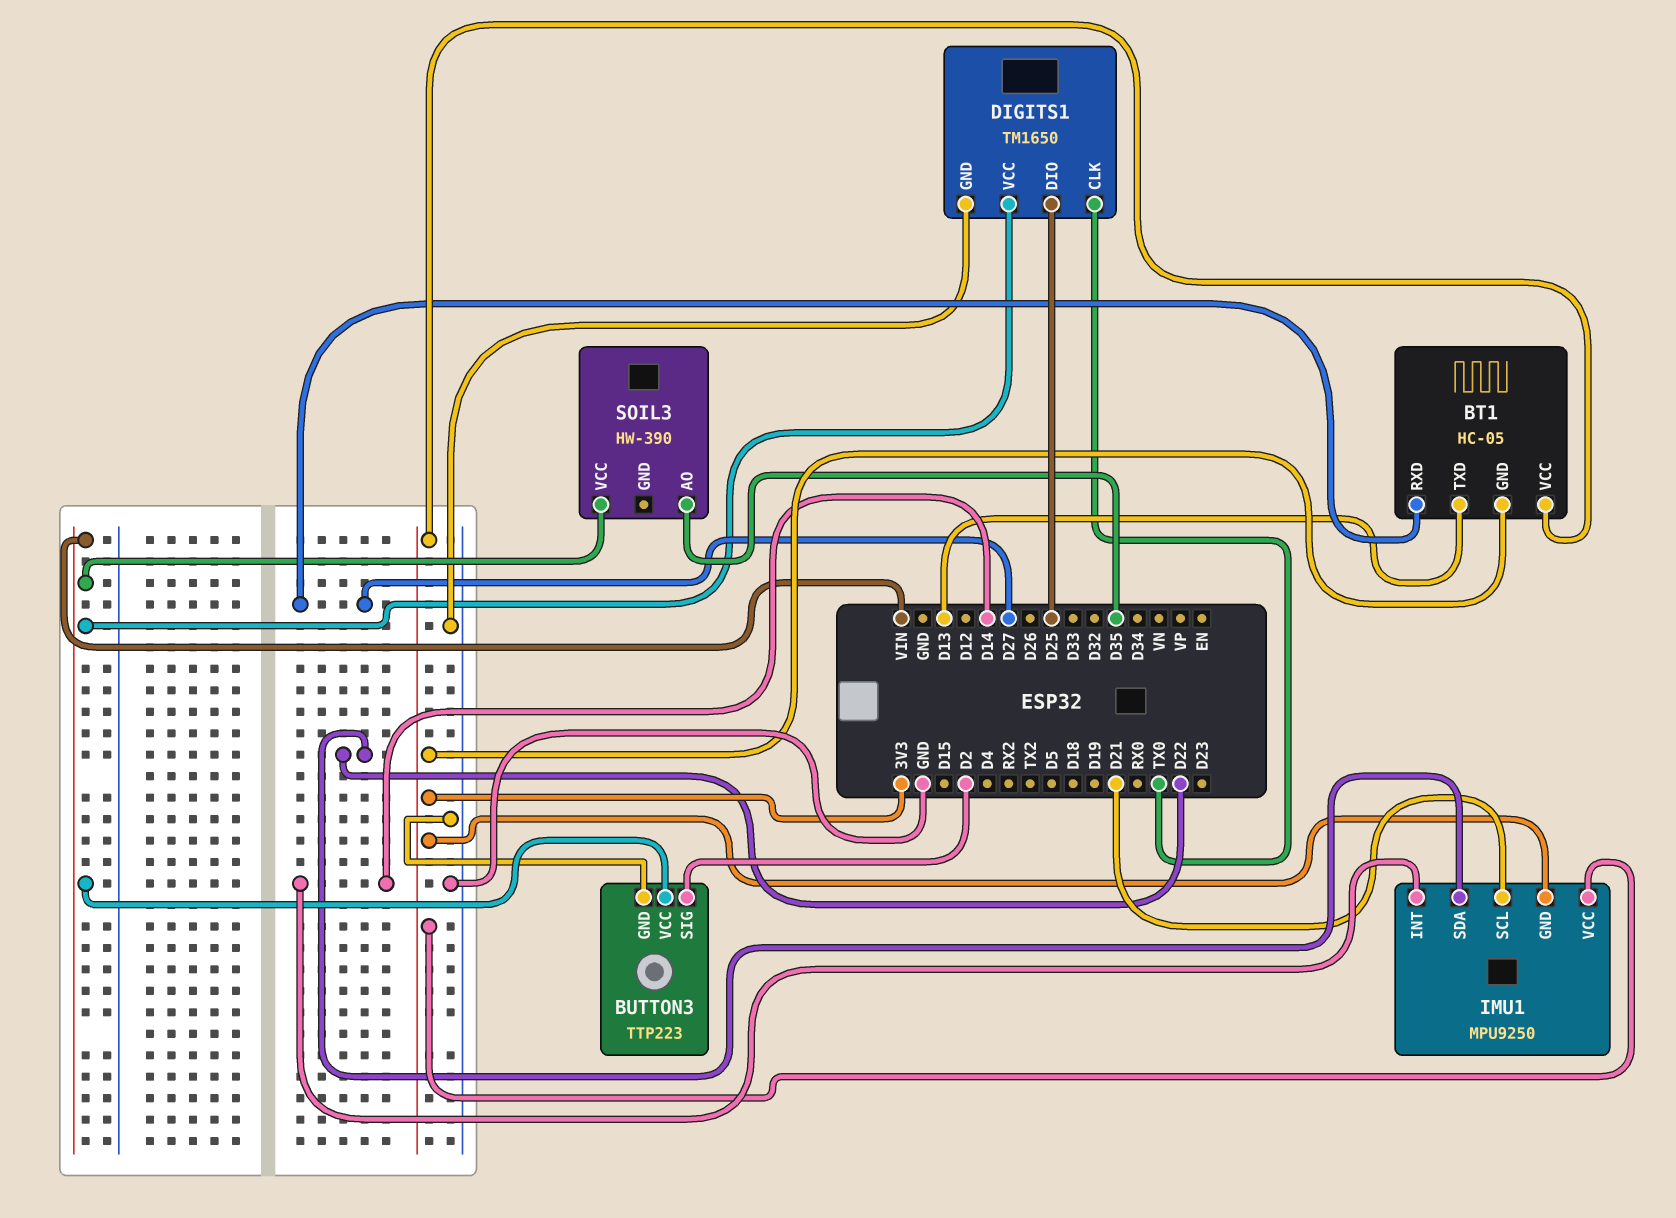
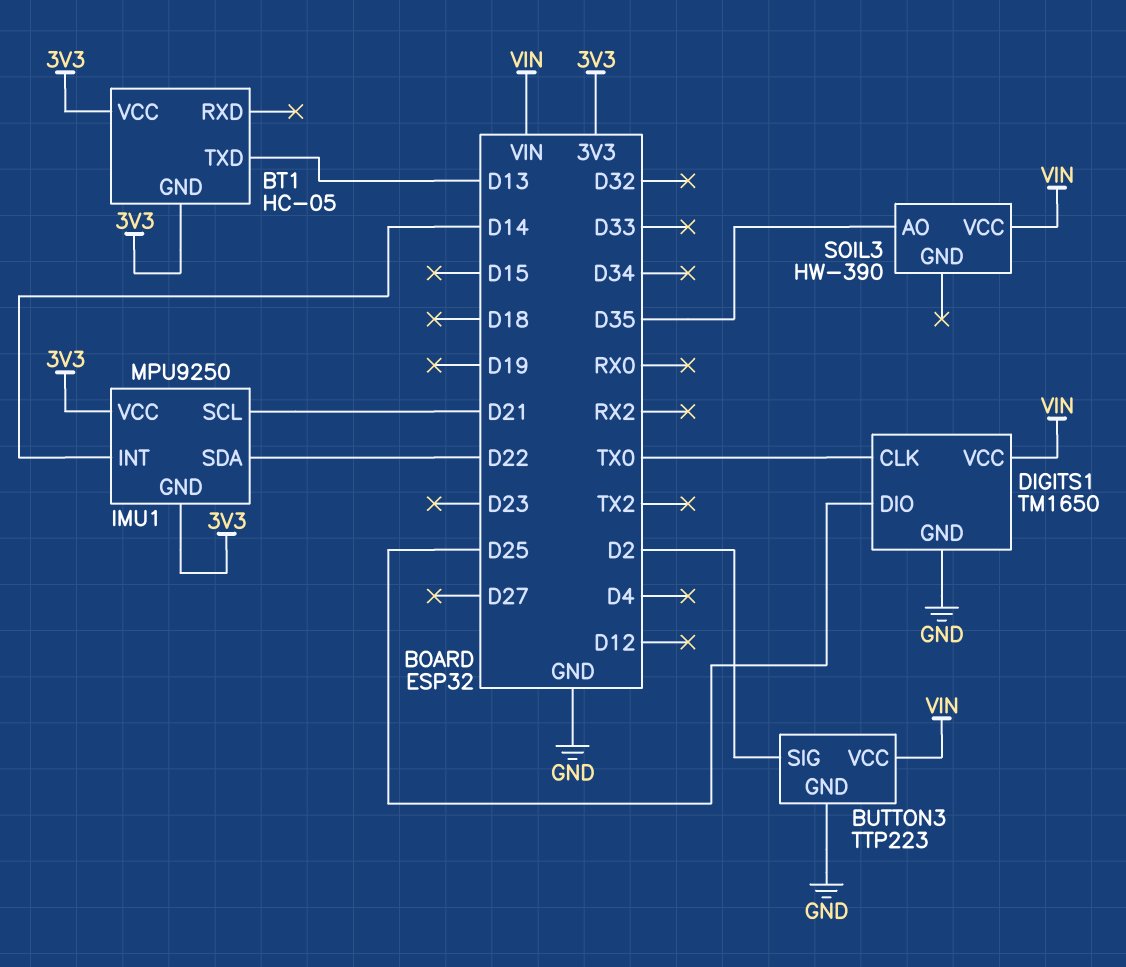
BT1 pin RXD: D27 -> none

